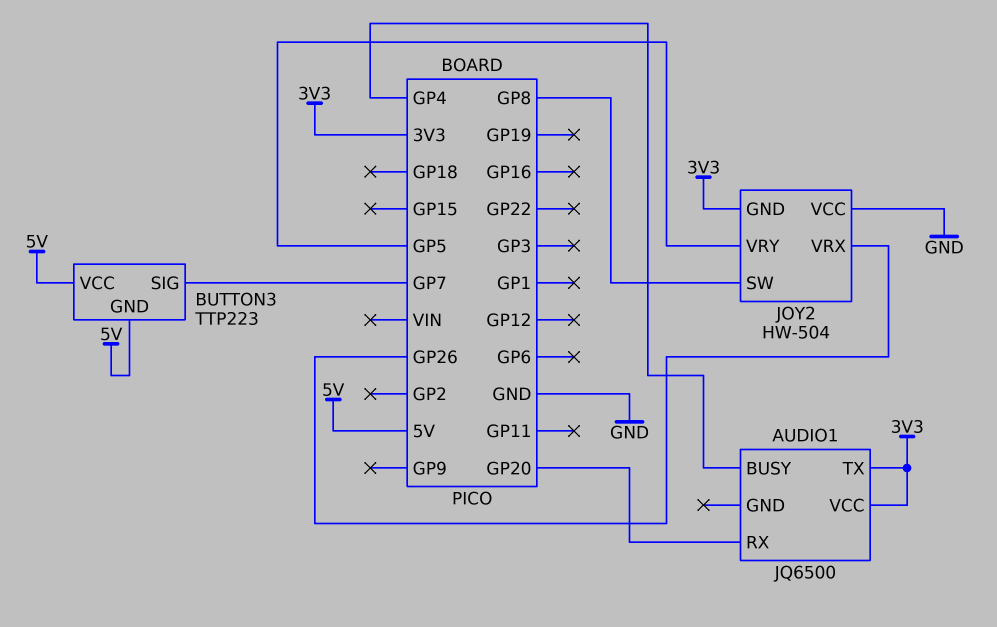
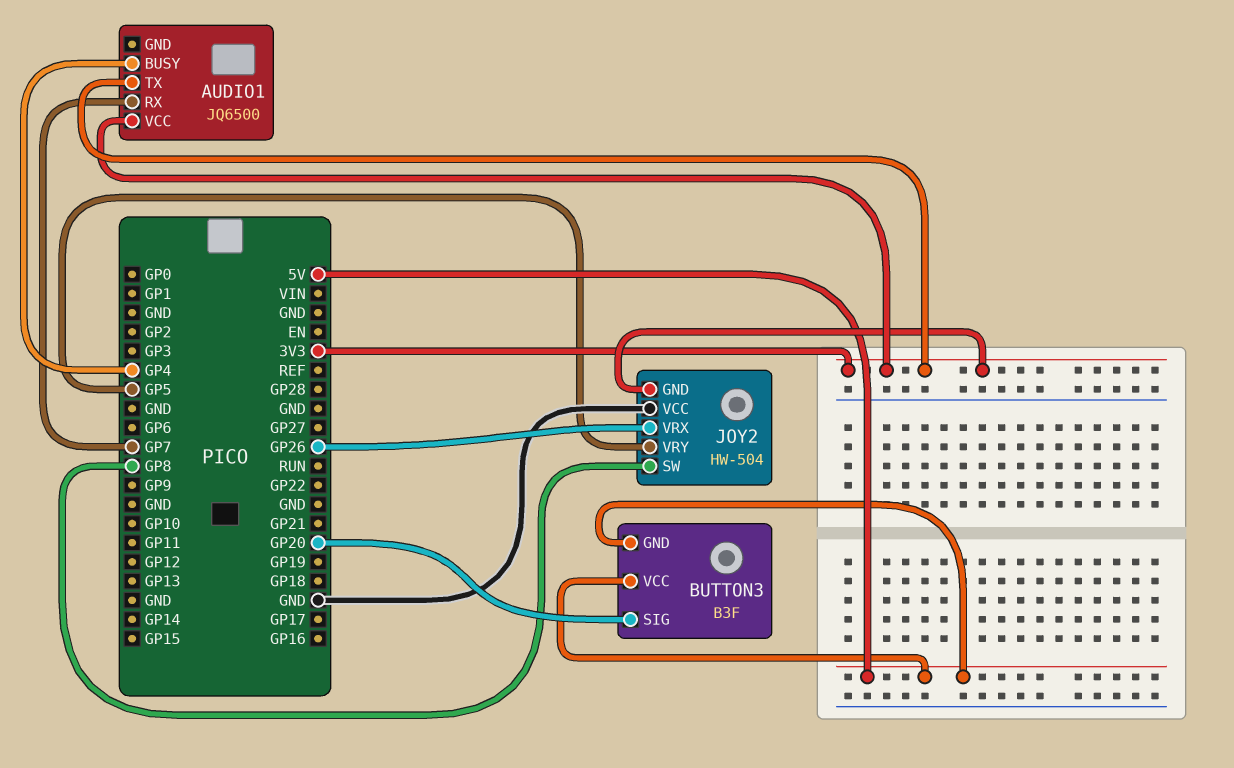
AUDIO1 pin RX: GP20 -> GP7
BUTTON3: TTP223 -> B3F
BUTTON3 pin SIG: GP7 -> GP20

